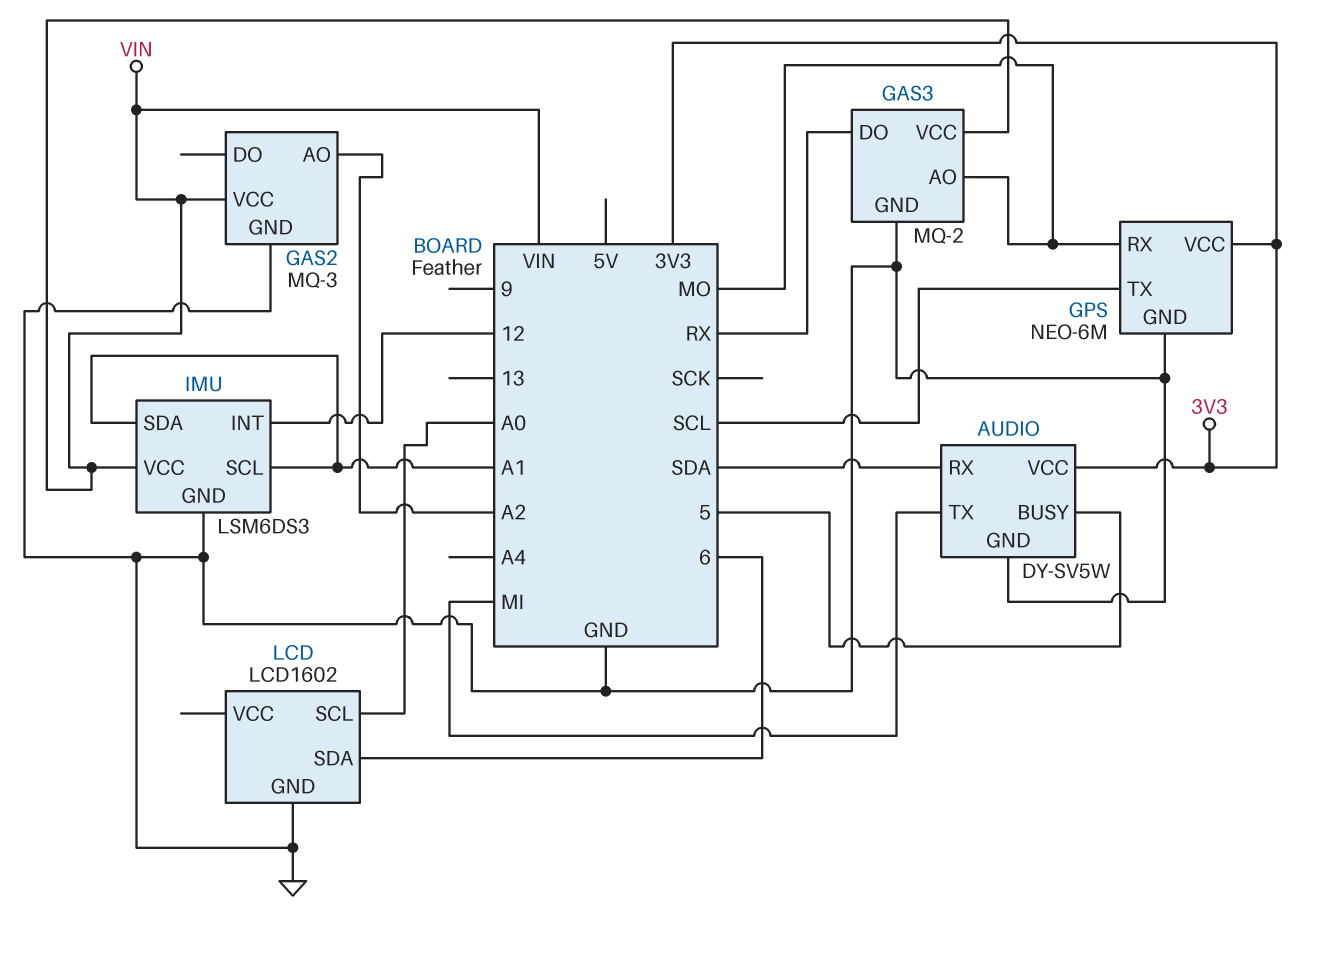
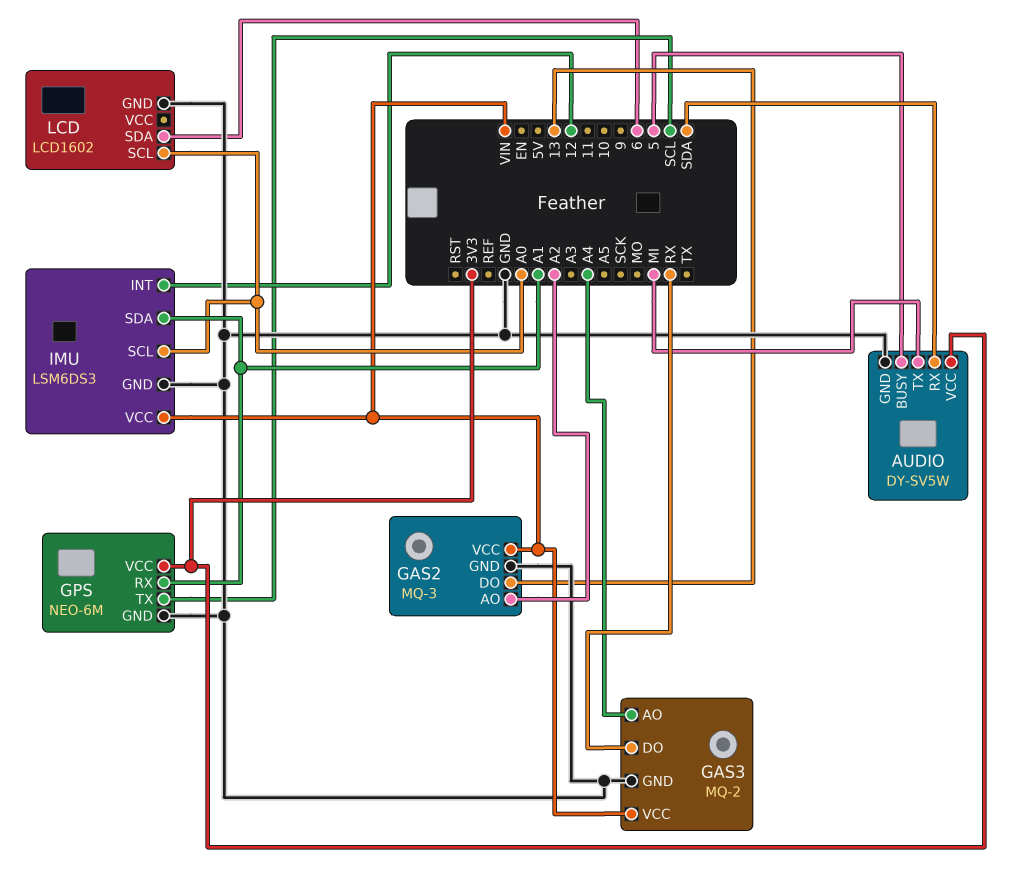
GAS2 pin DO: none -> 13
GAS3 pin AO: MO -> A4
GPS pin RX: MO -> A1
IMU pin SCL: A1 -> A0

